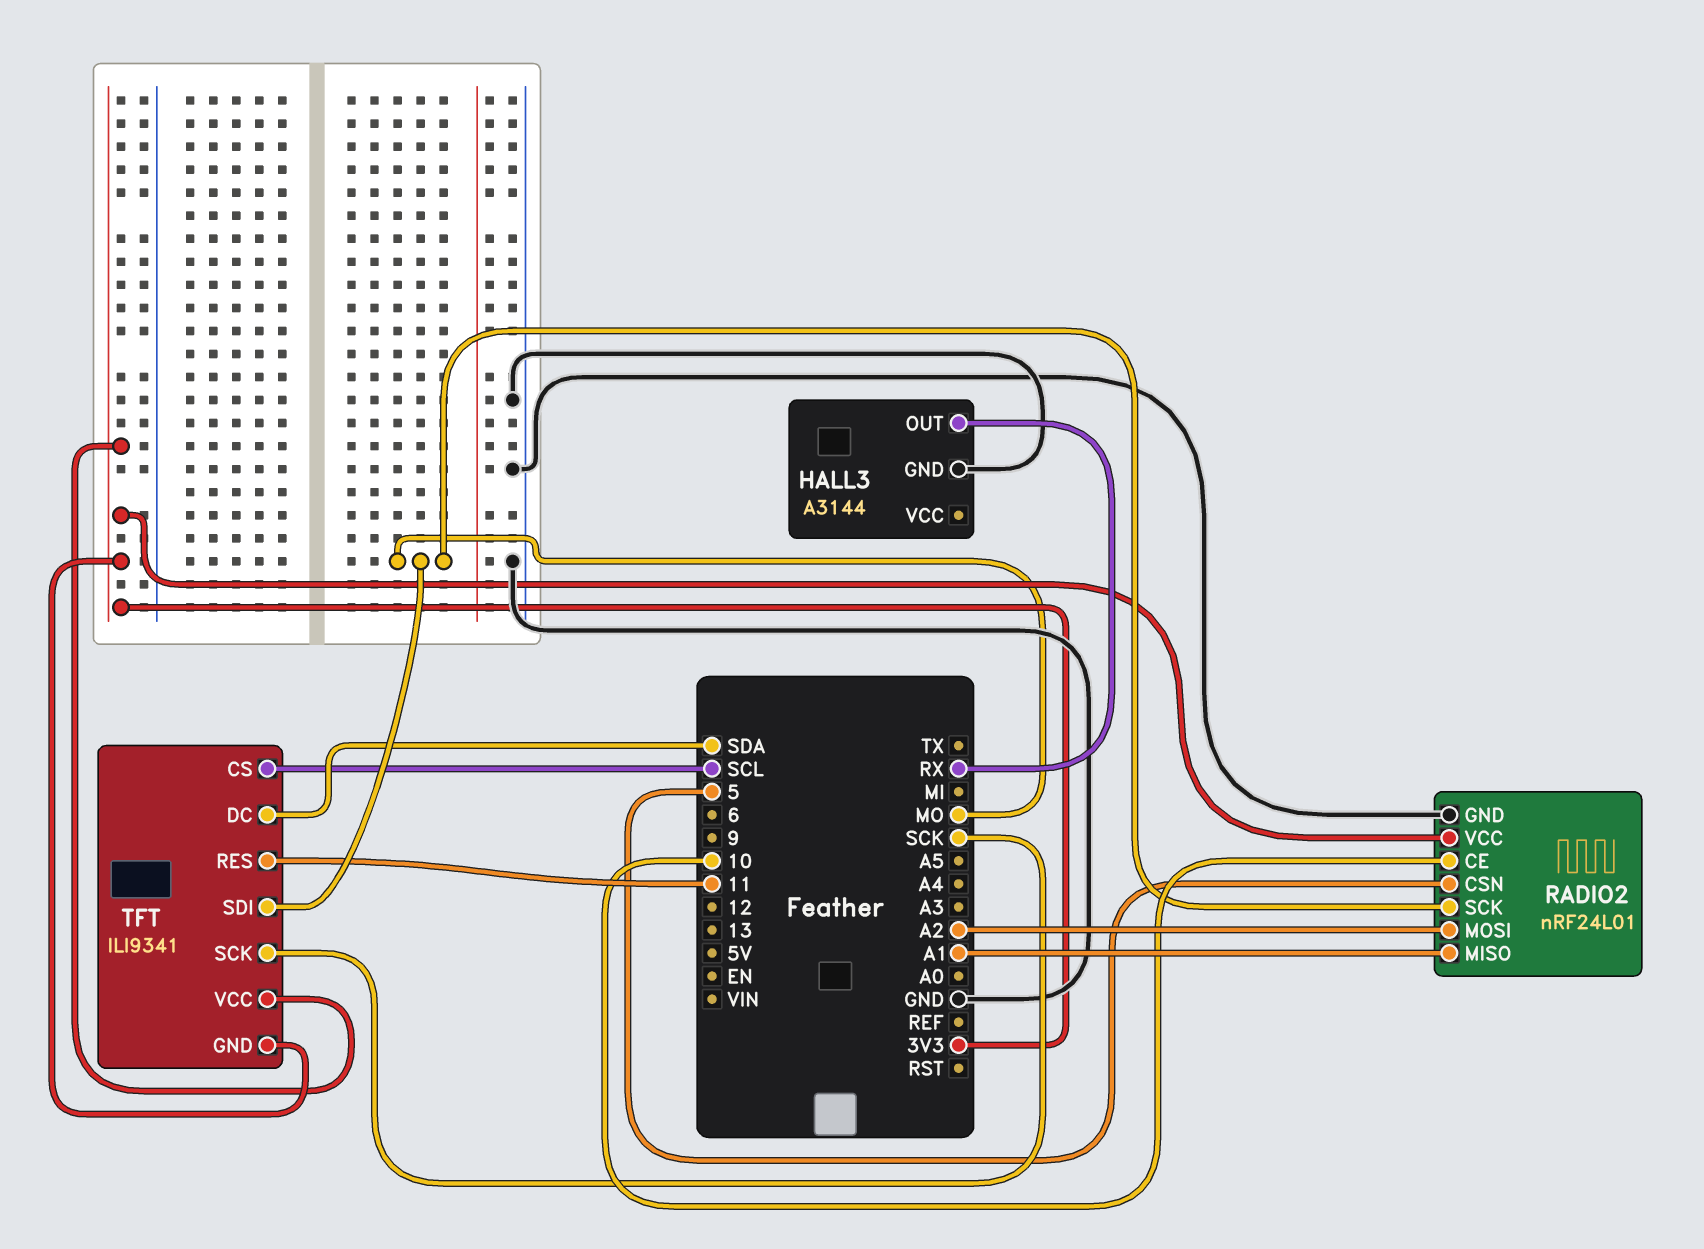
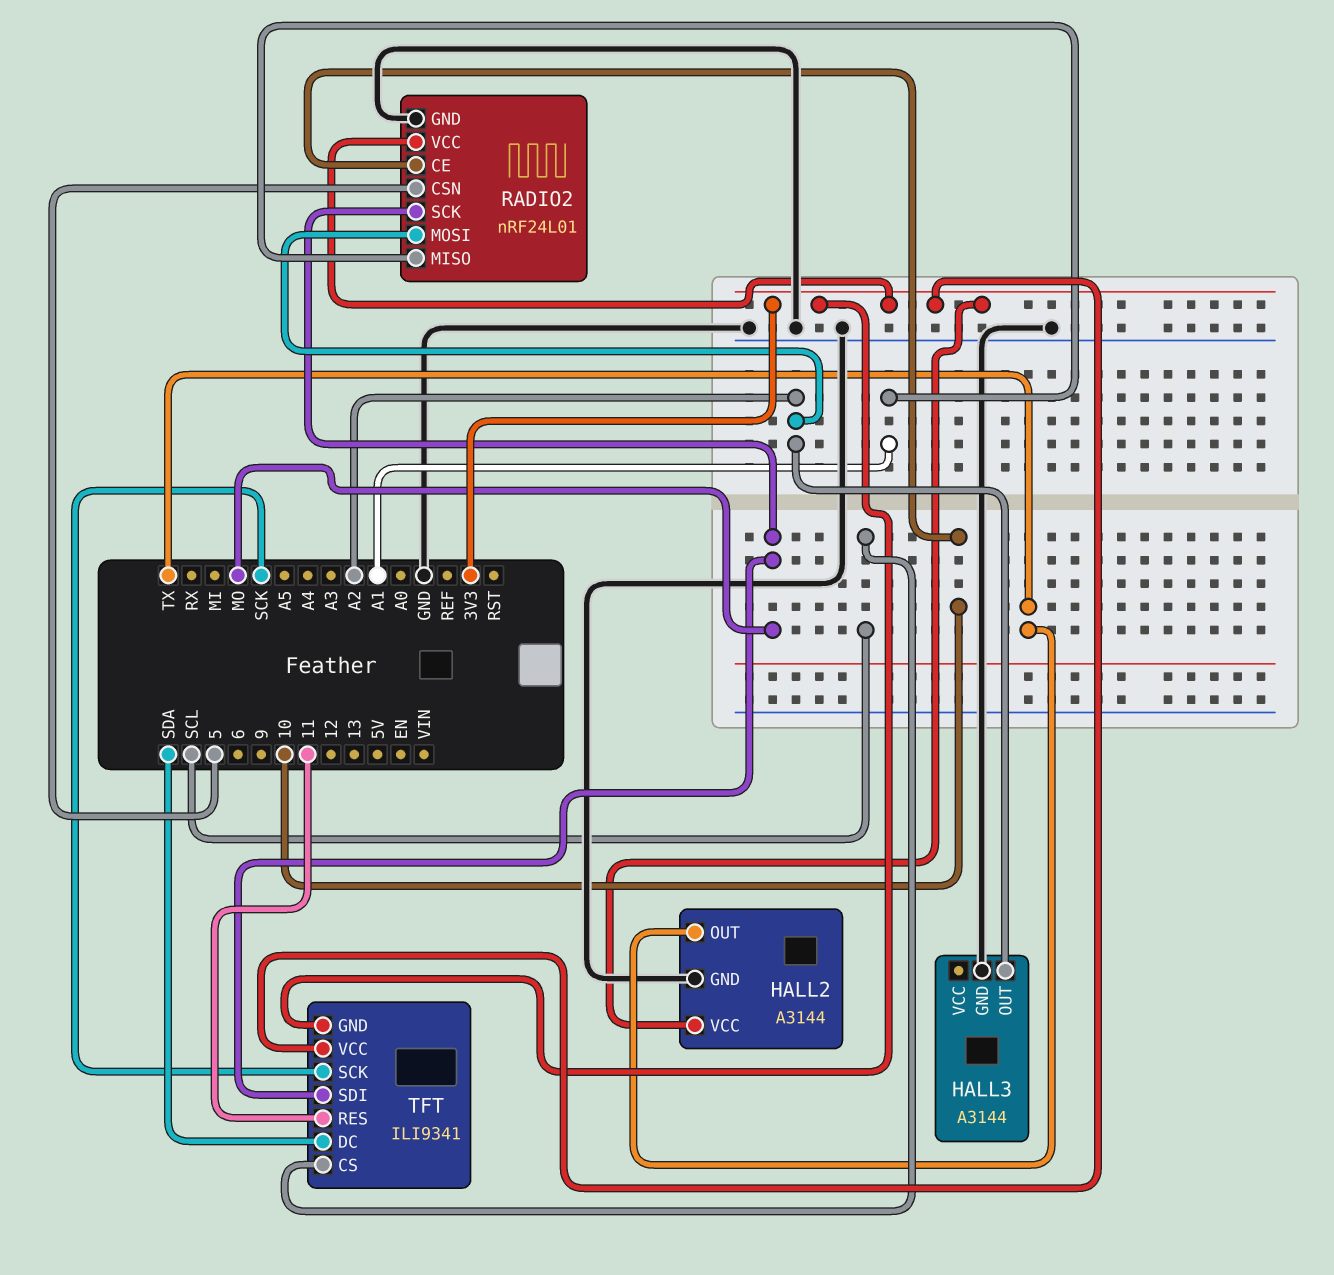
HALL2: none -> A3144
HALL2 pin GND: none -> GND
HALL2 pin OUT: none -> TX
HALL2 pin VCC: none -> 3V3
HALL3 pin OUT: RX -> A2

